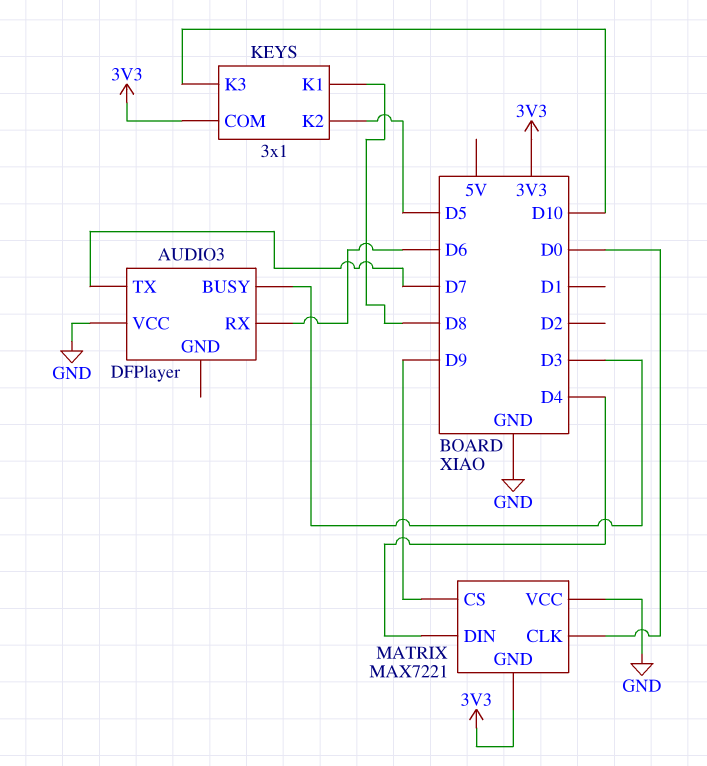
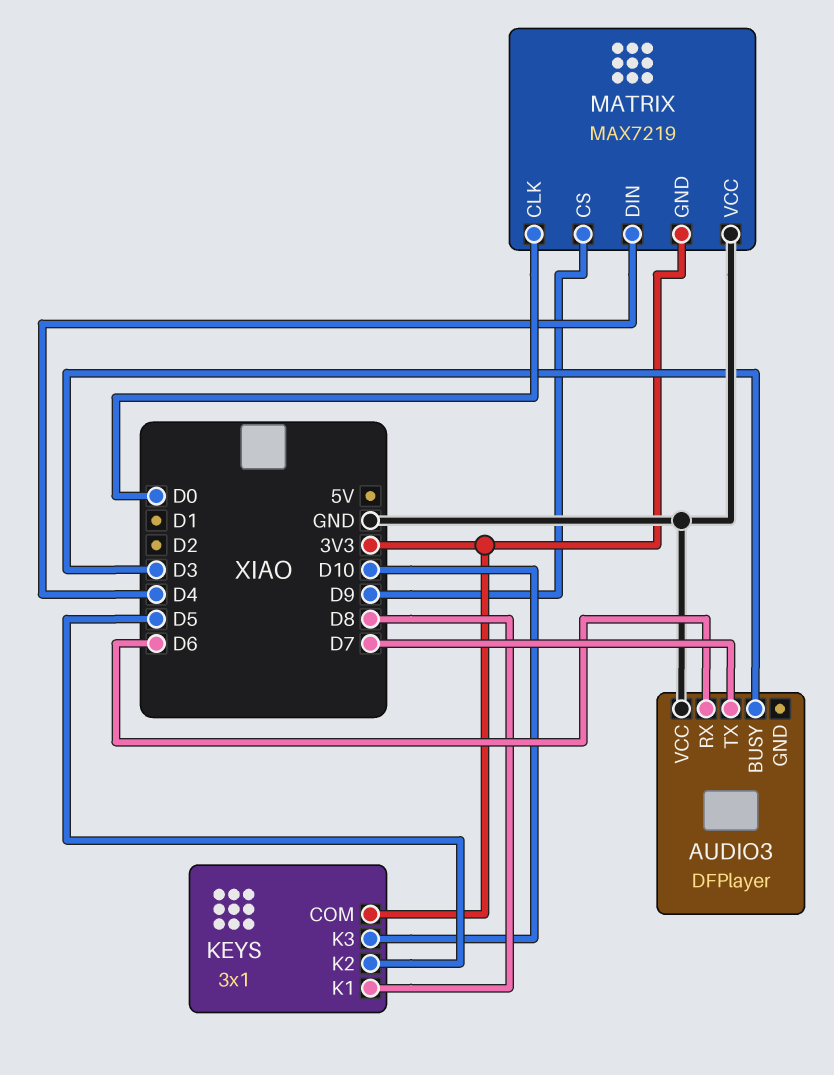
MATRIX: MAX7221 -> MAX7219

